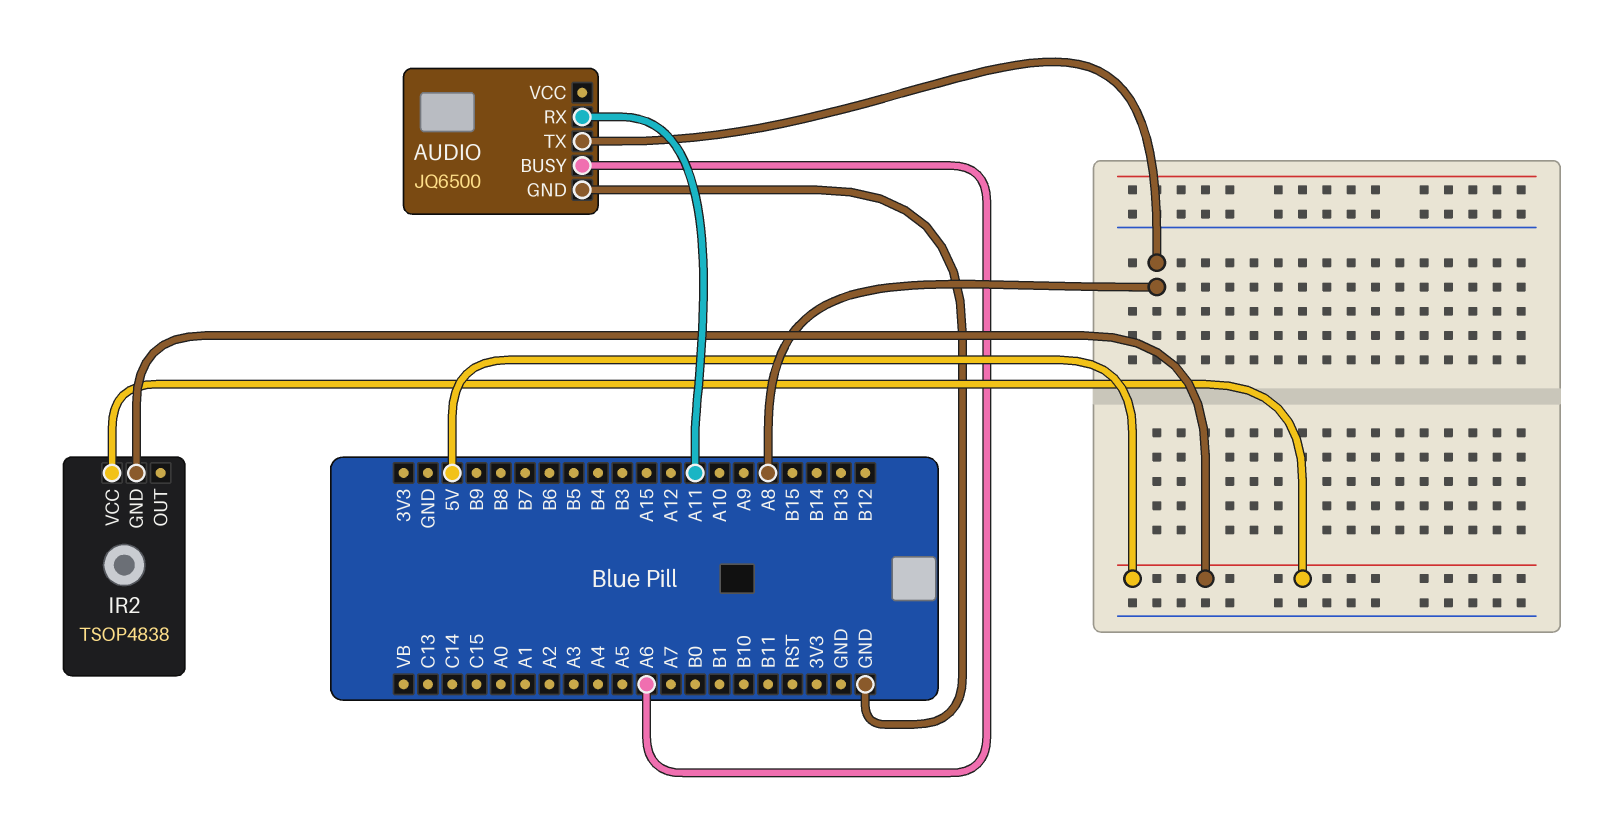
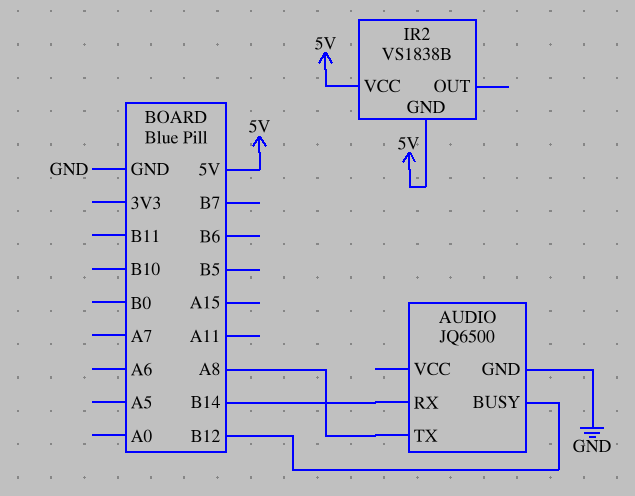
AUDIO pin BUSY: A6 -> B12
AUDIO pin RX: A11 -> B14
IR2: TSOP4838 -> VS1838B

